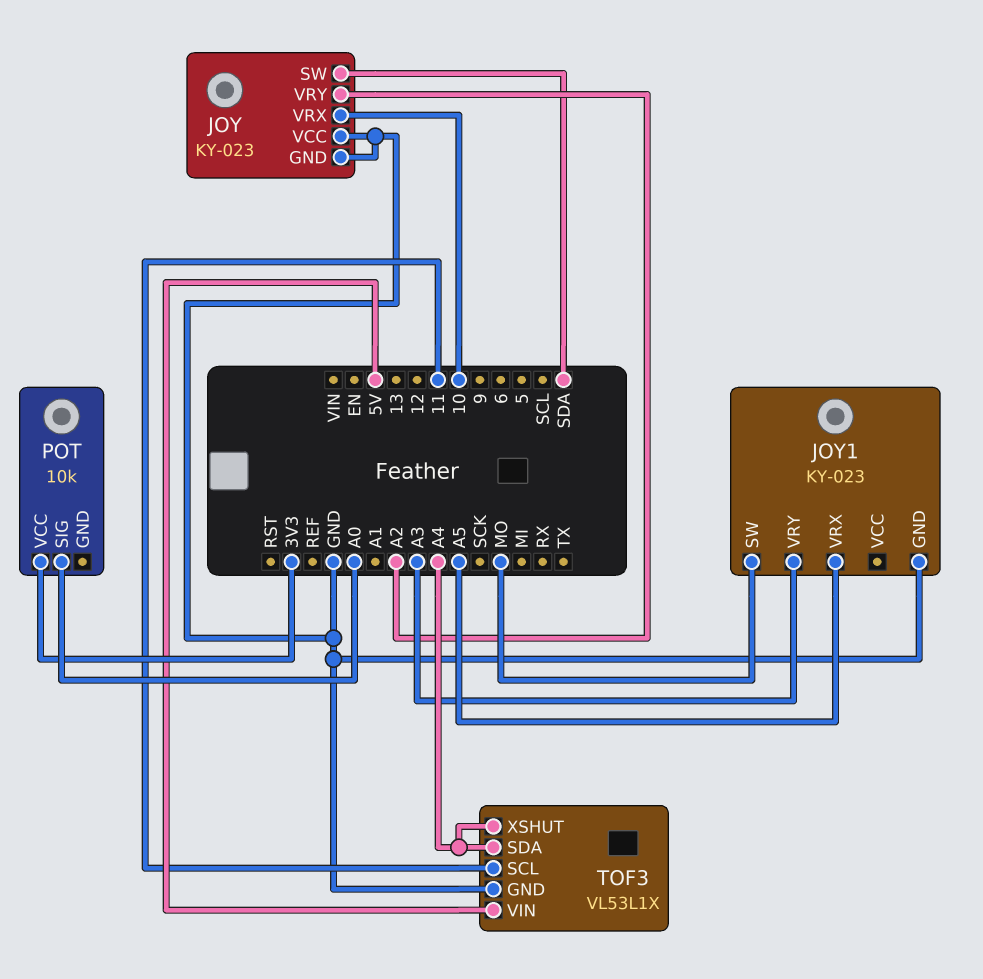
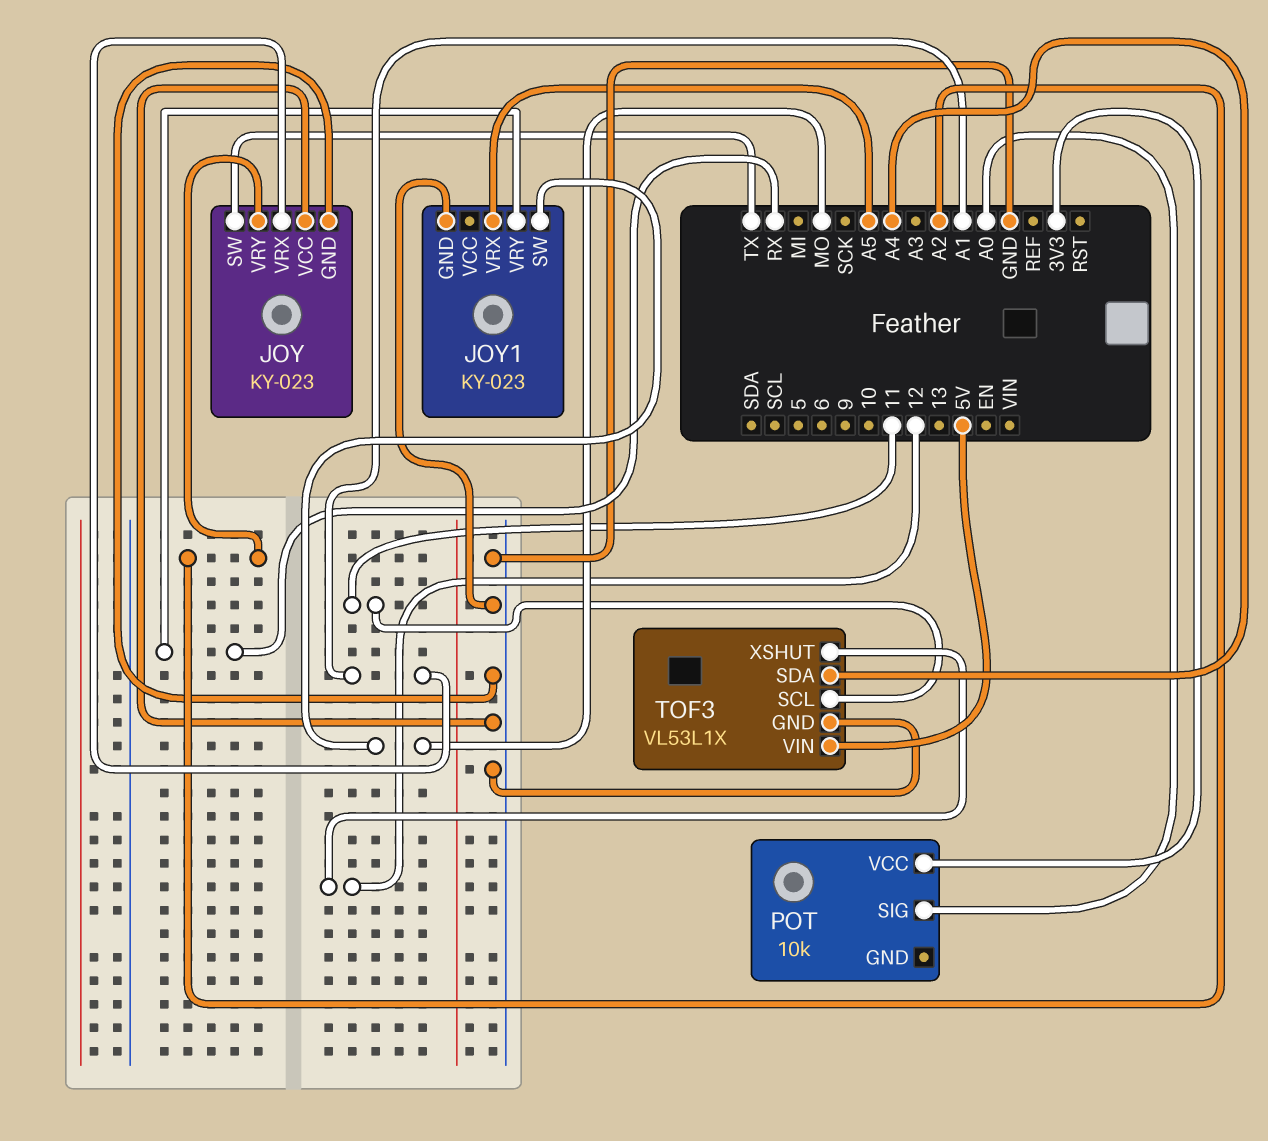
JOY pin SW: SDA -> TX
JOY pin VRX: 10 -> A1
JOY1 pin VRY: A3 -> RX
TOF3 pin XSHUT: A4 -> 12

